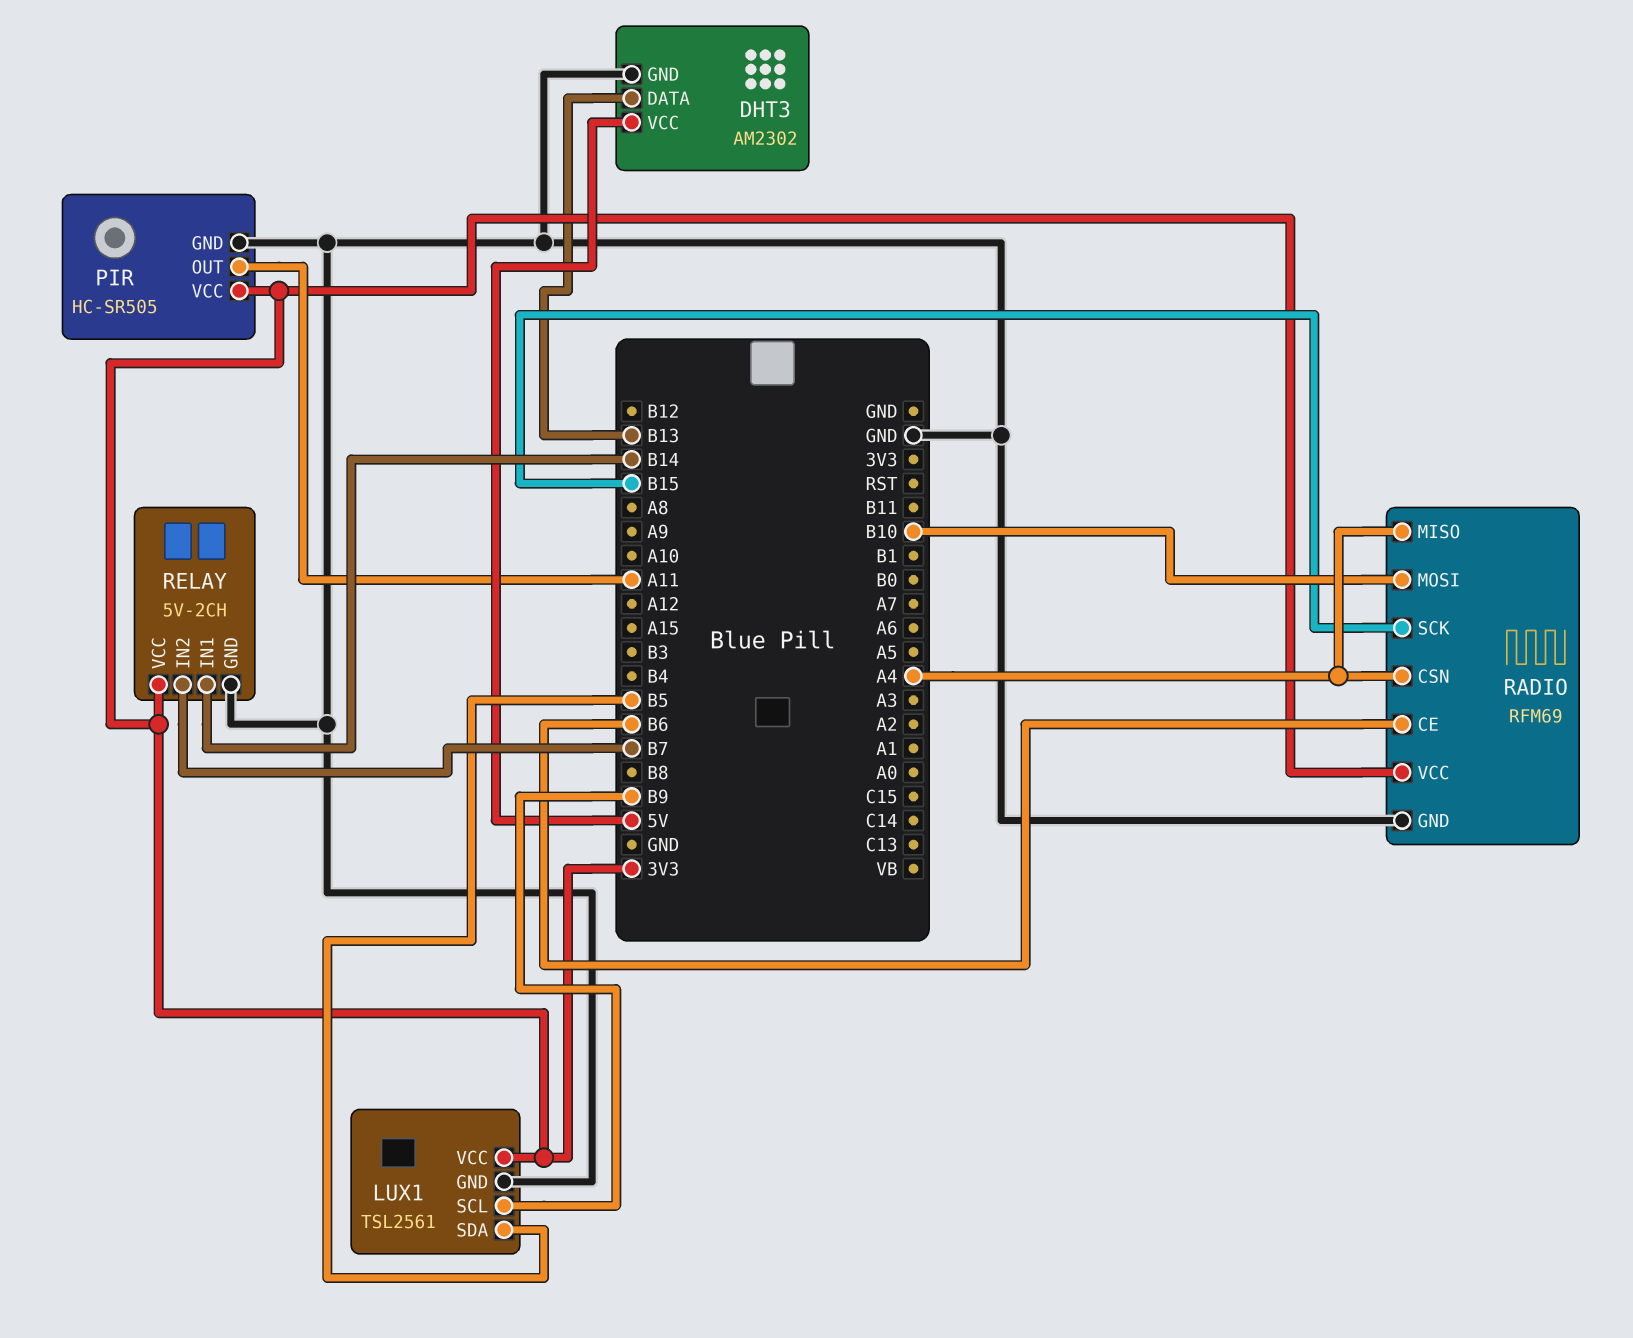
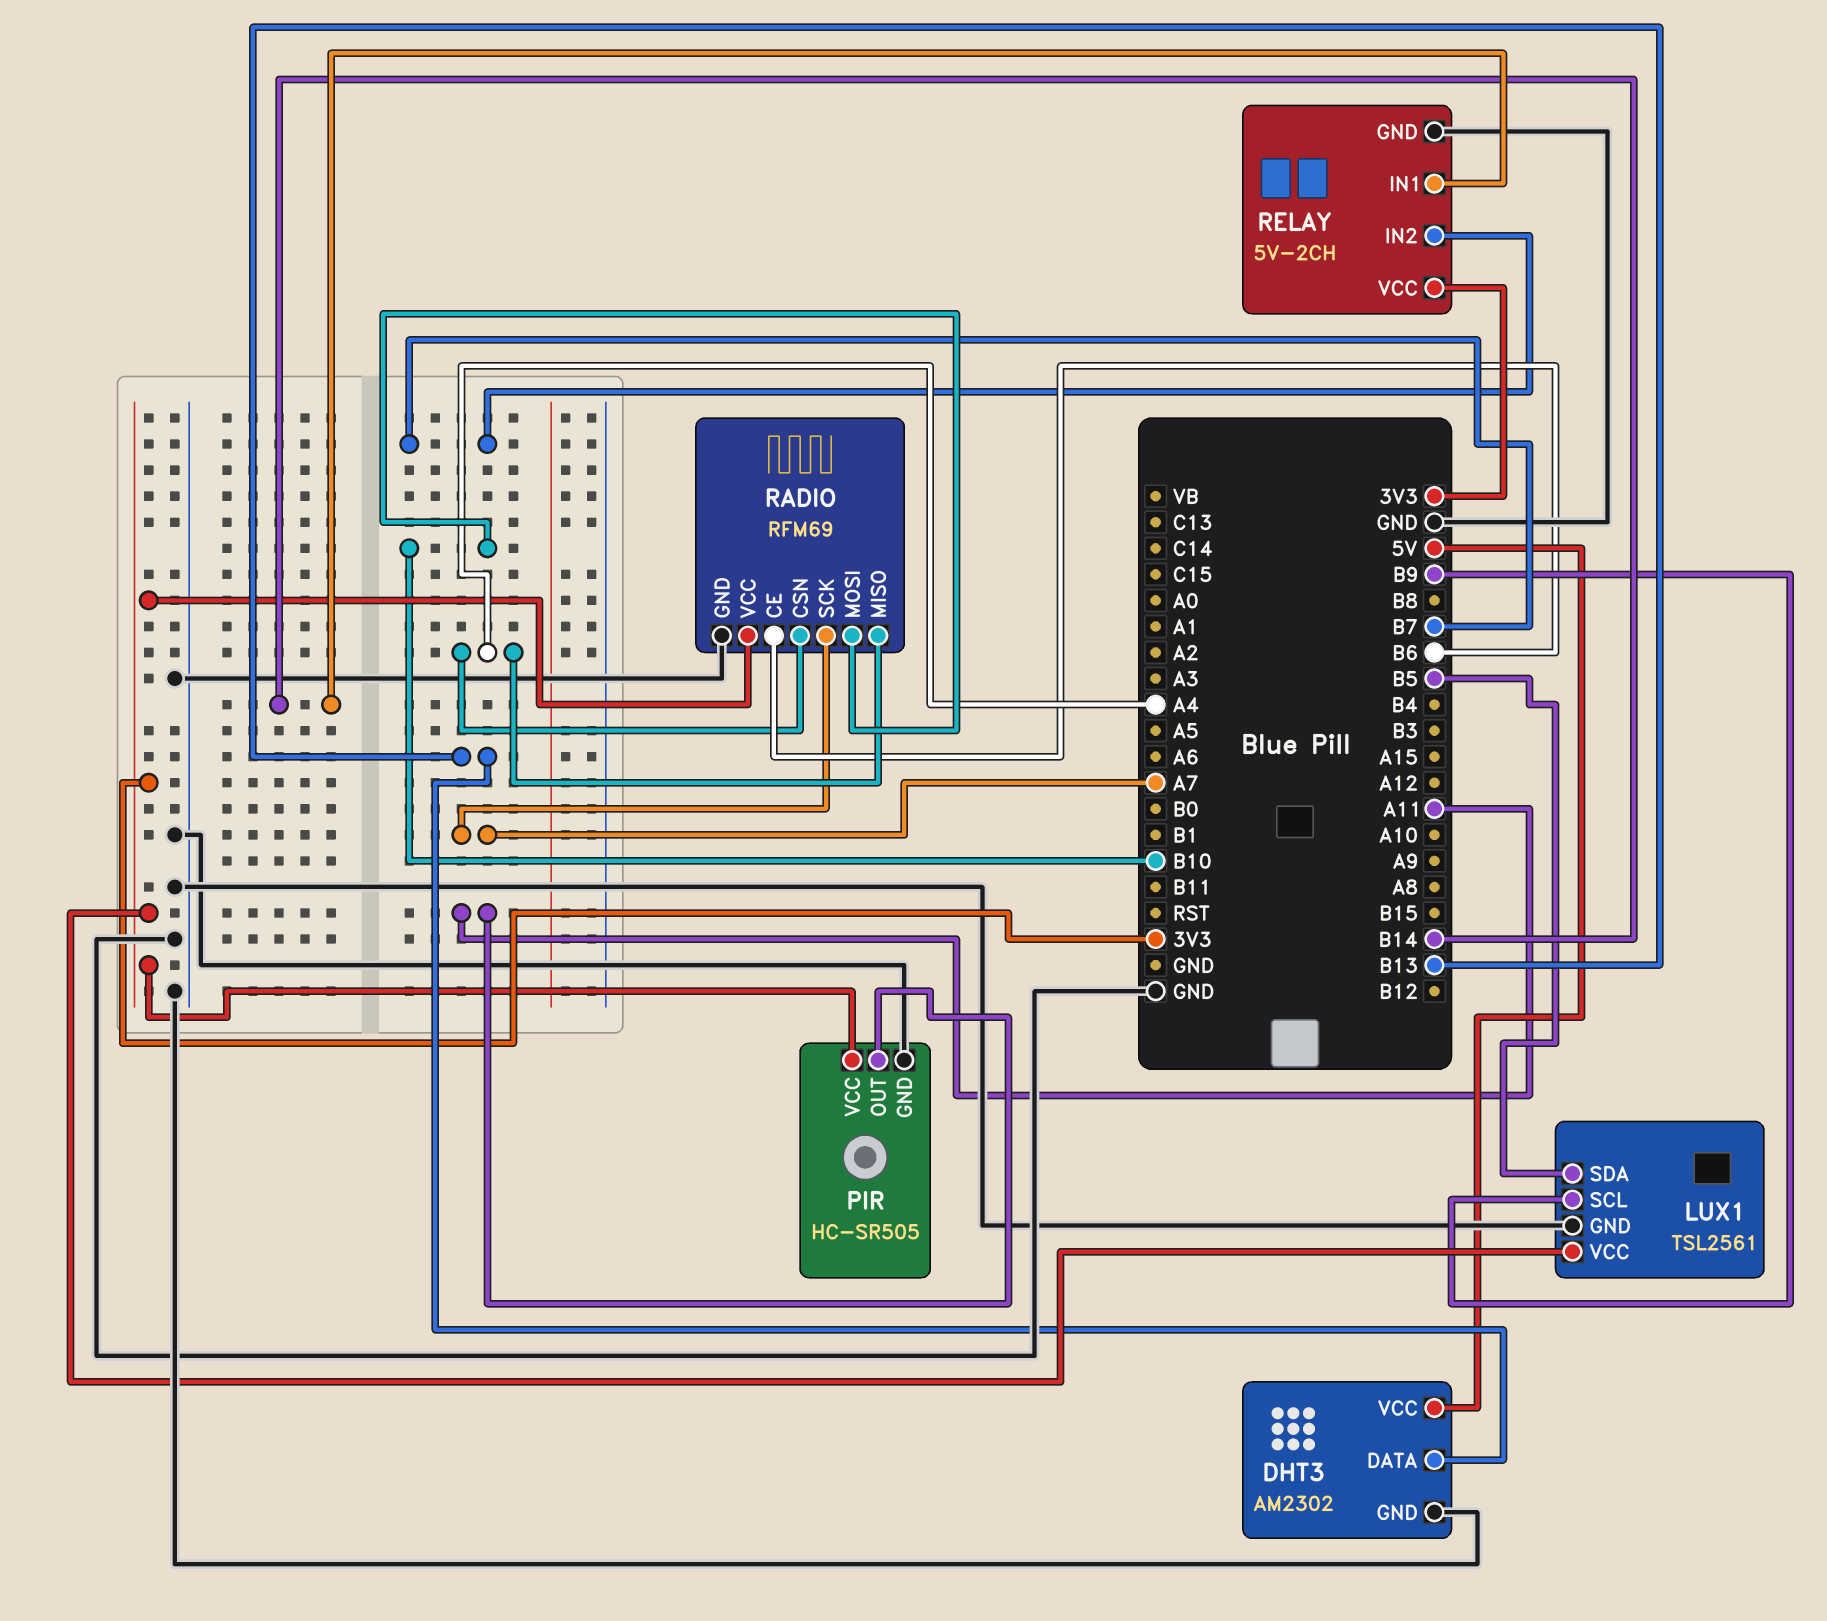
RADIO pin SCK: B15 -> A7

